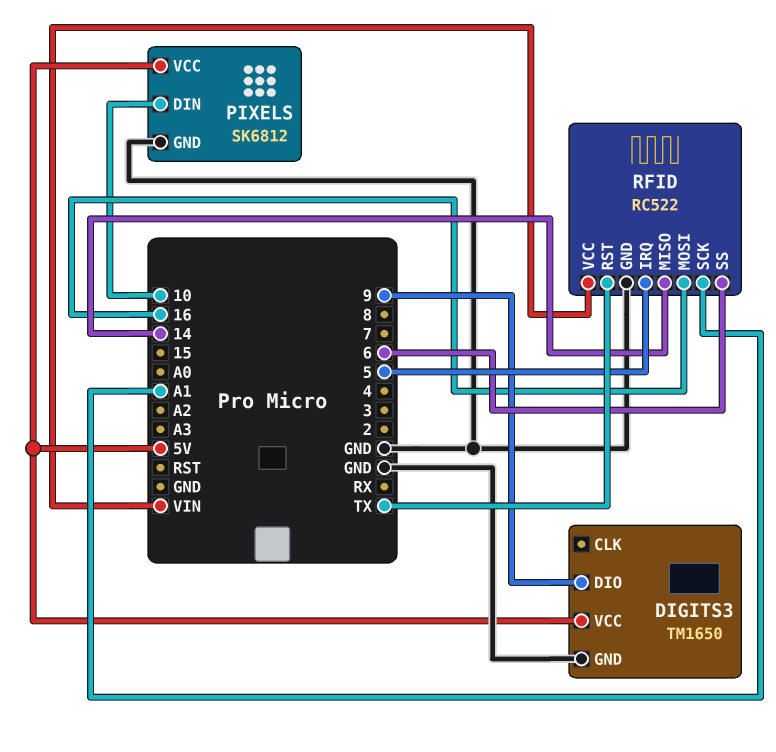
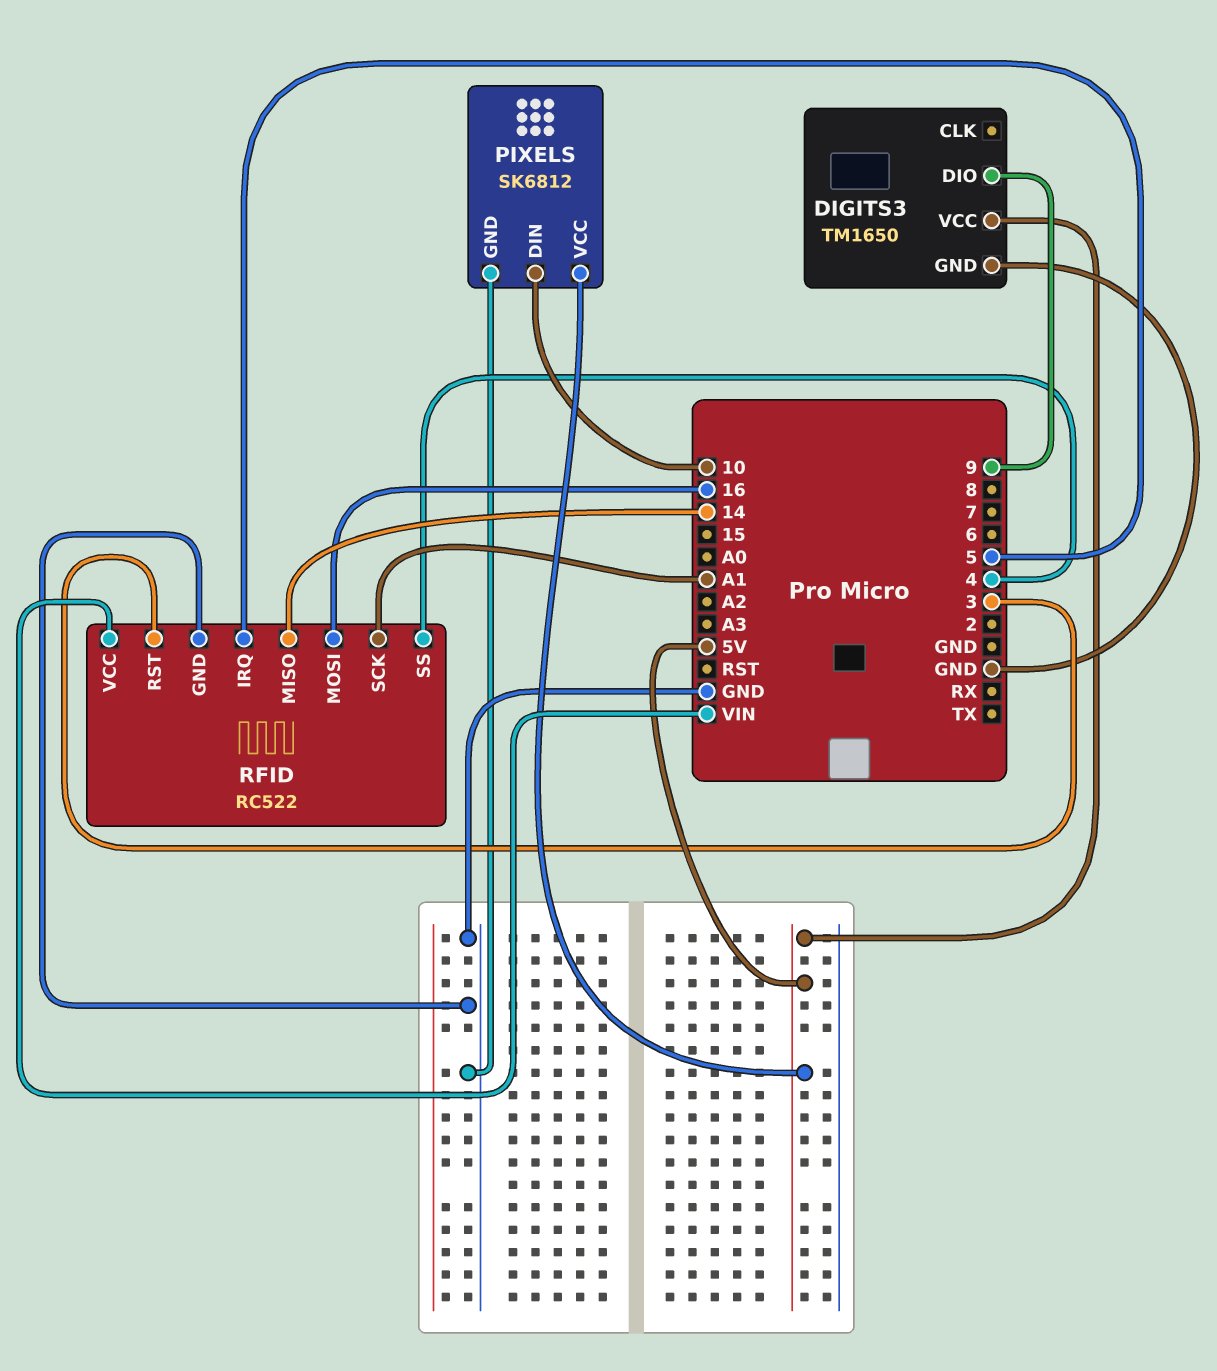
RFID pin RST: TX -> 3
RFID pin SS: 6 -> 4

